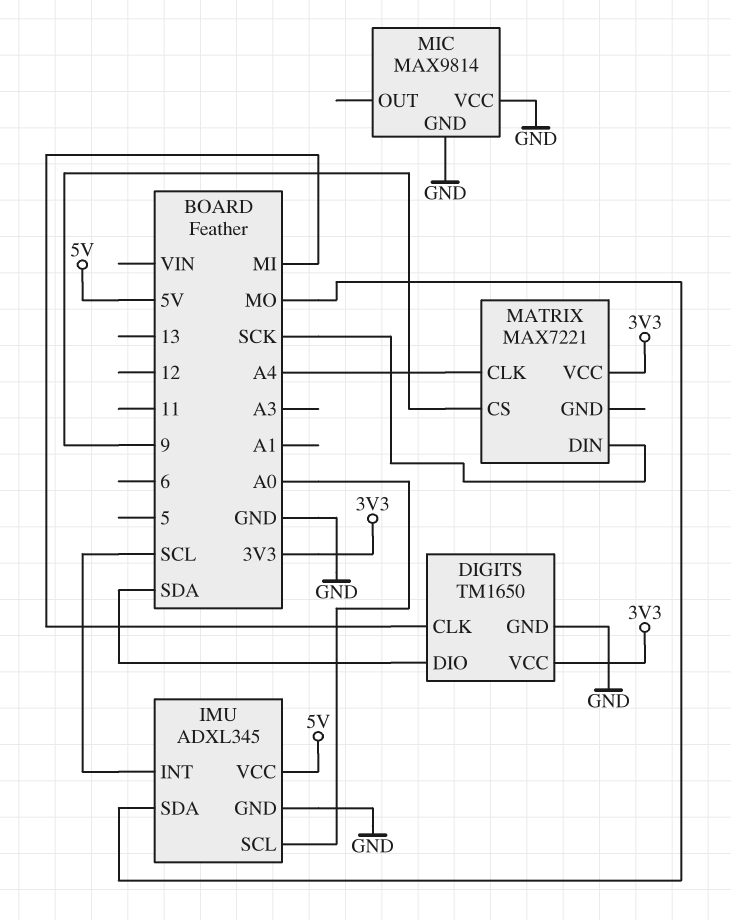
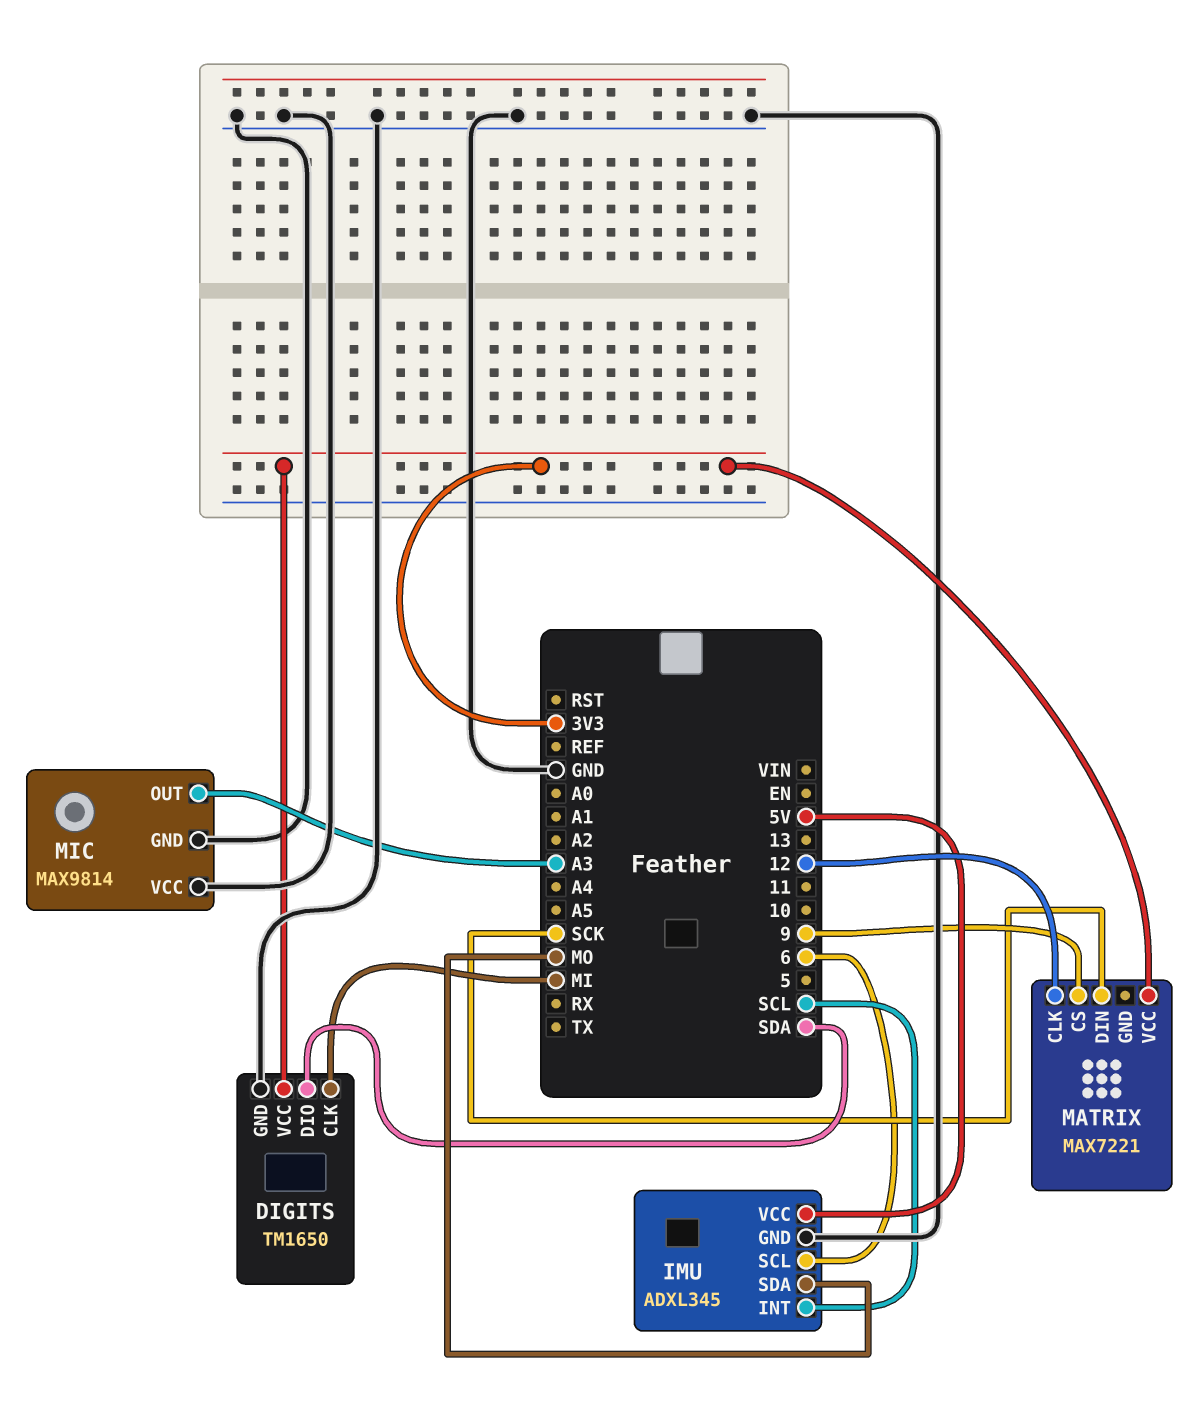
IMU pin SCL: A0 -> 6
MATRIX pin CLK: A4 -> 12
MIC pin OUT: none -> A3

